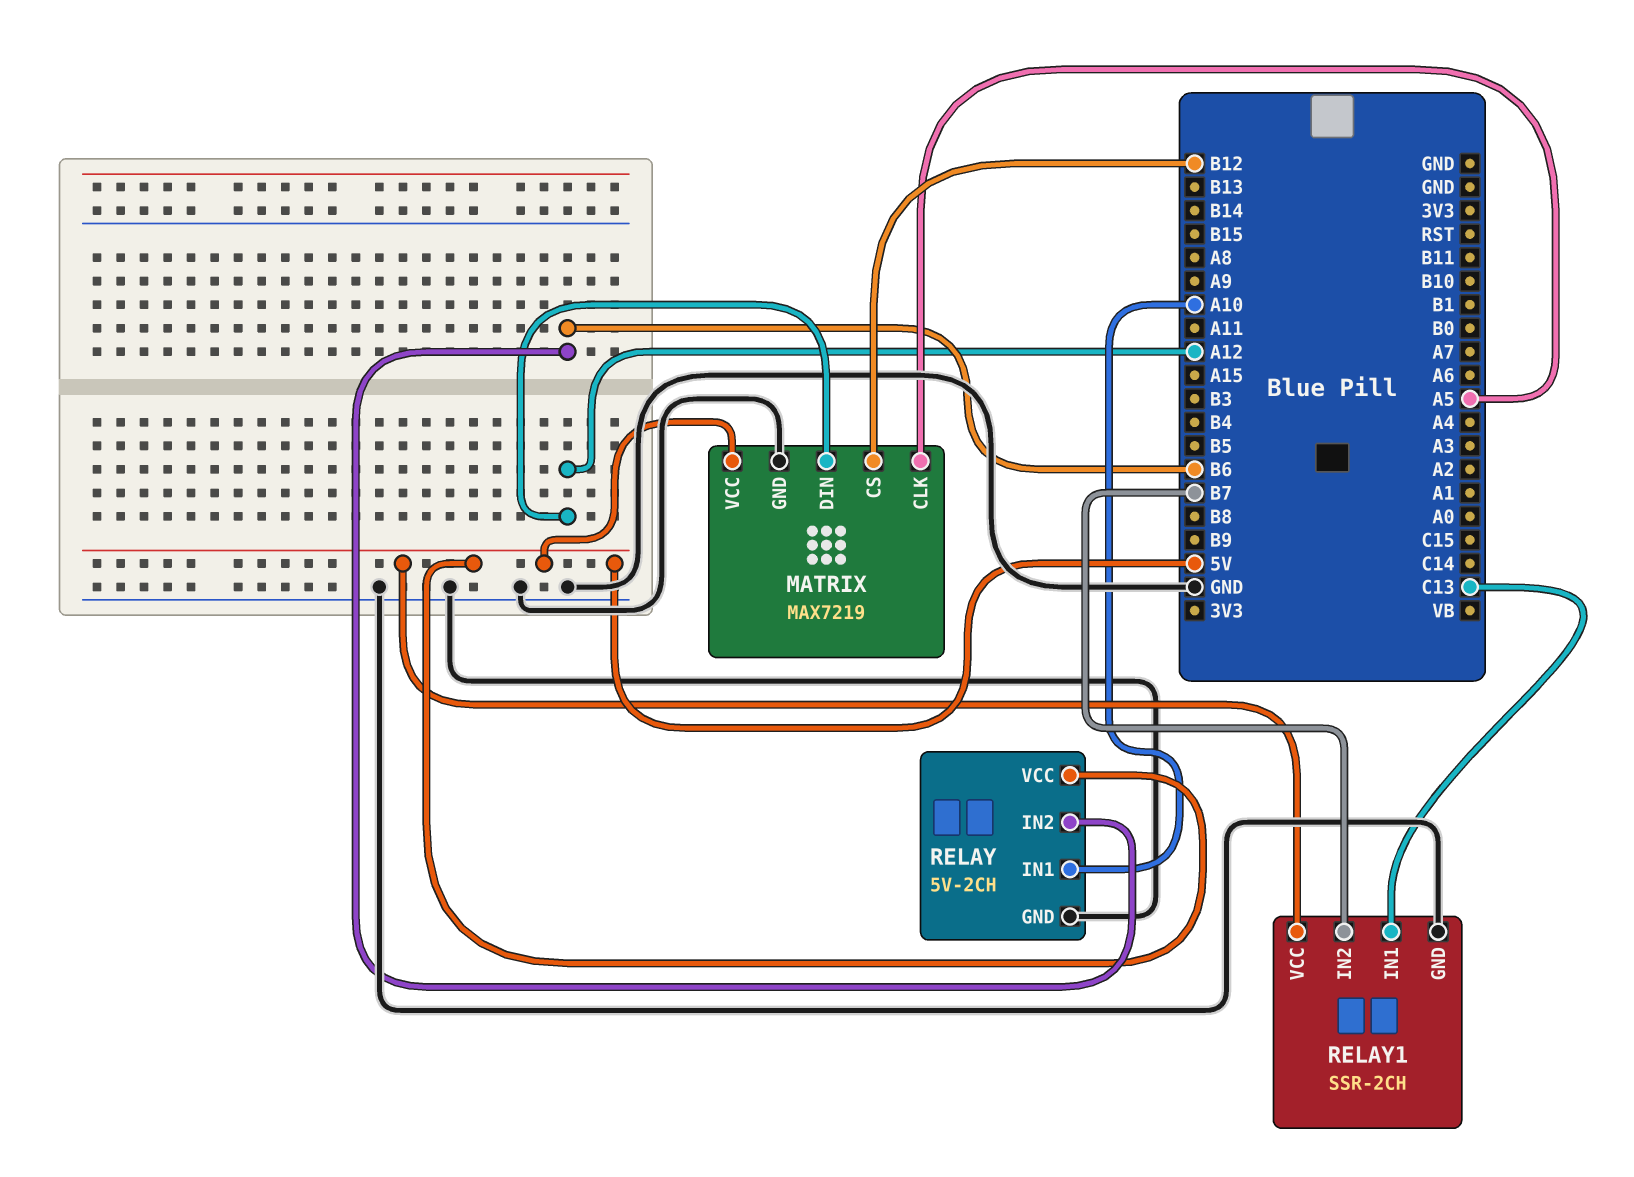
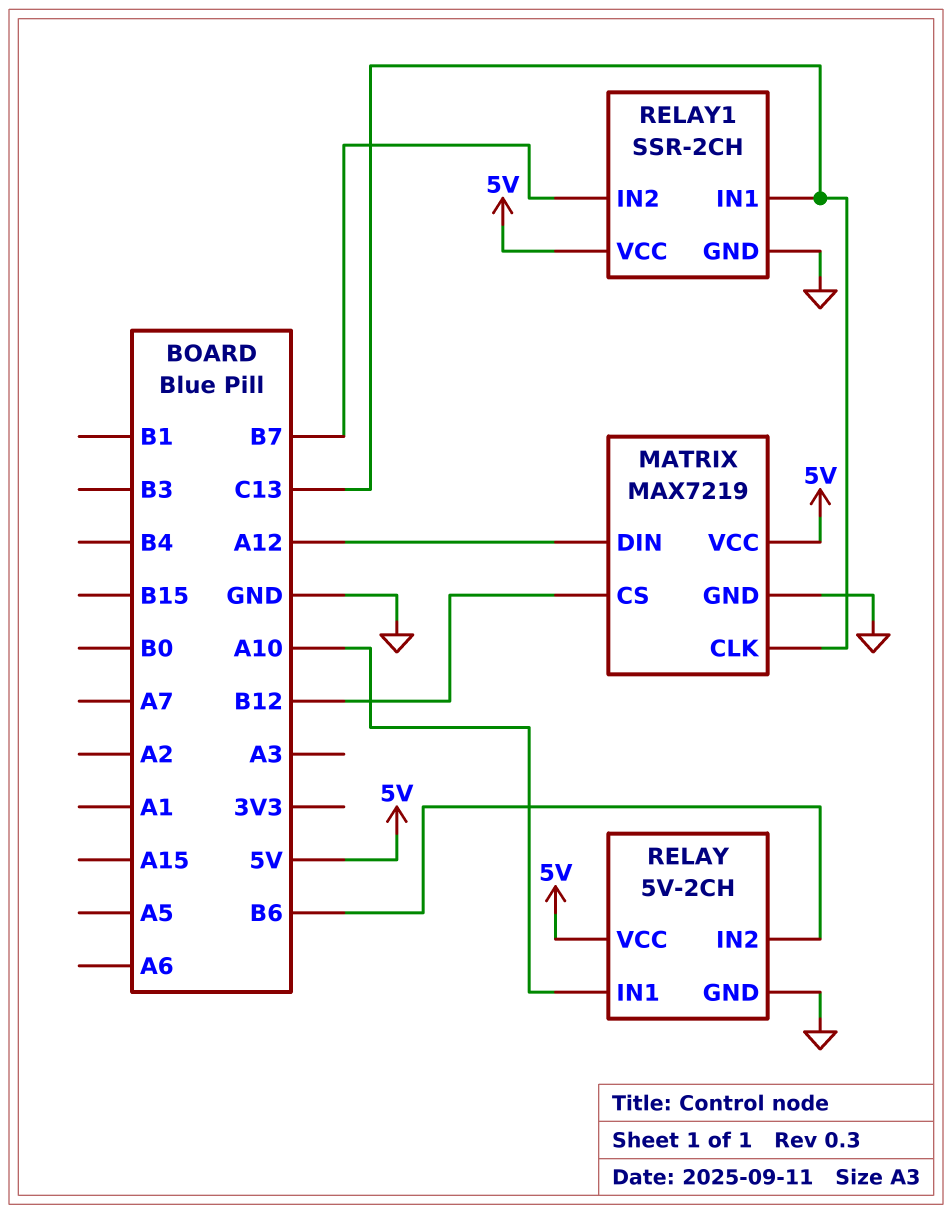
MATRIX pin CLK: A5 -> C13

